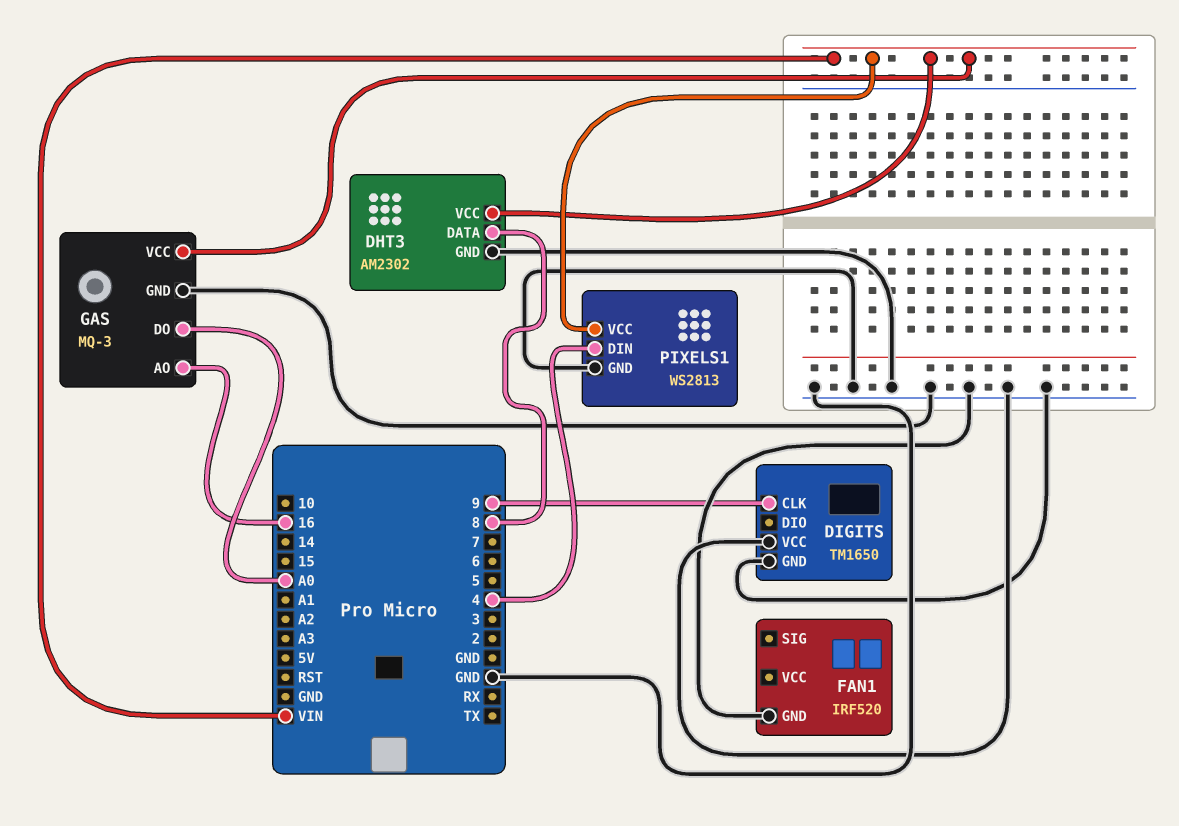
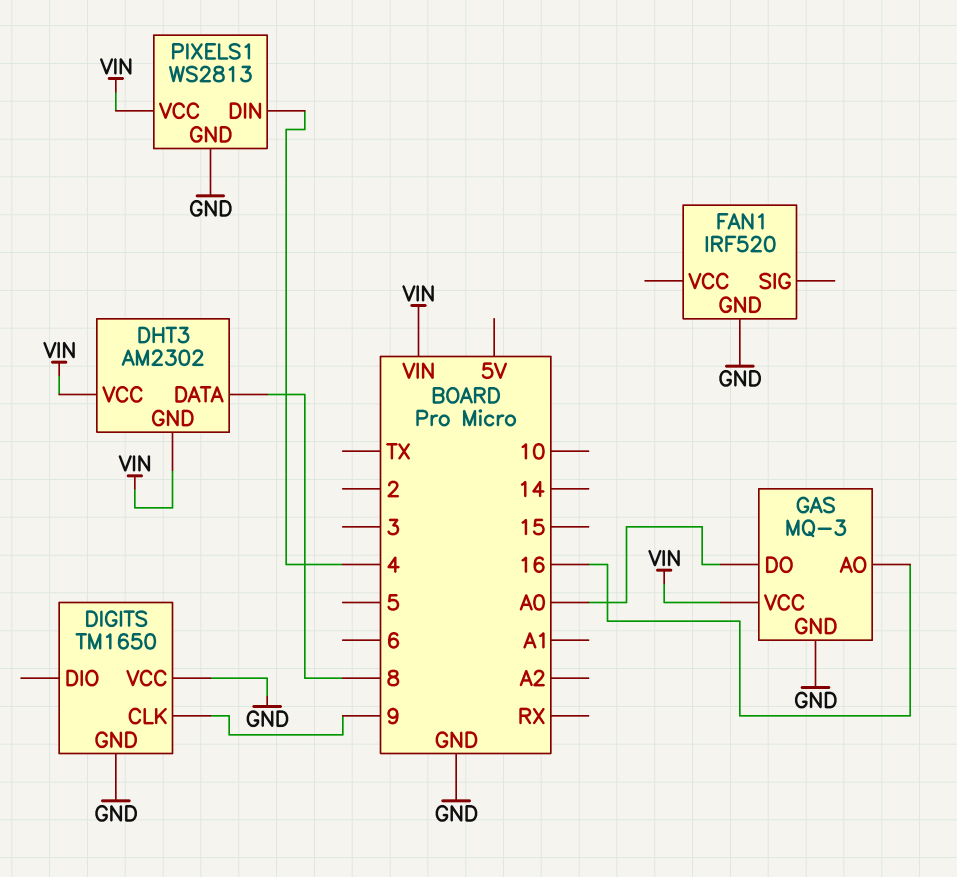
DHT3 pin GND: GND -> VIN

